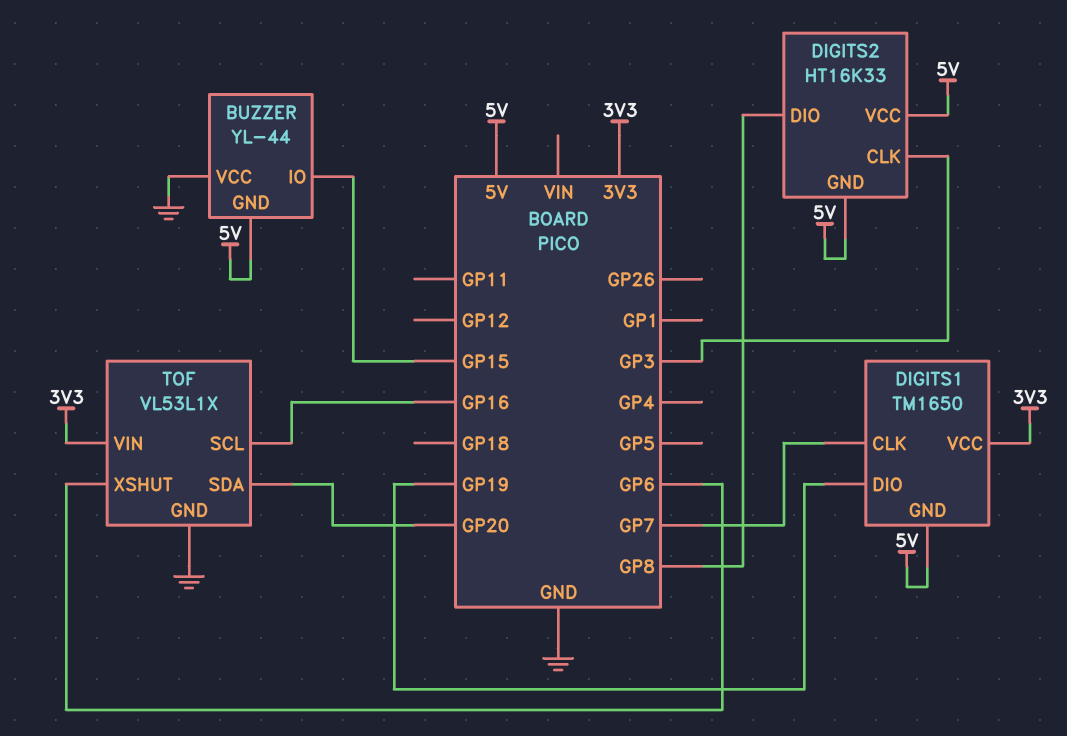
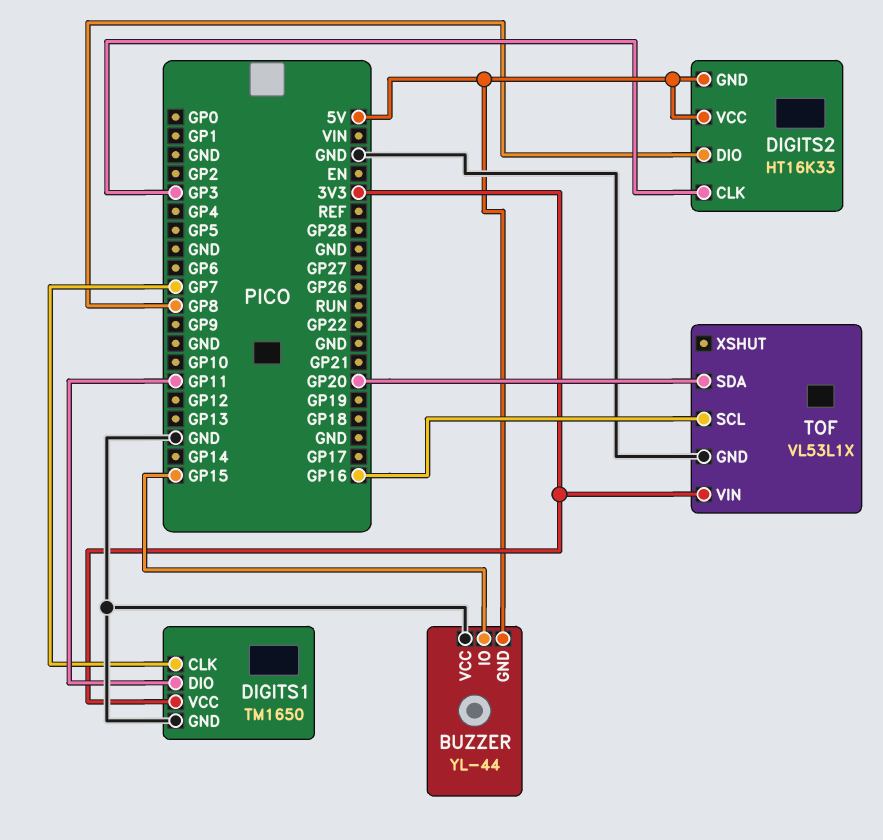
DIGITS1 pin DIO: GP19 -> GP11
DIGITS1 pin GND: 5V -> GND
TOF pin XSHUT: GP6 -> none

